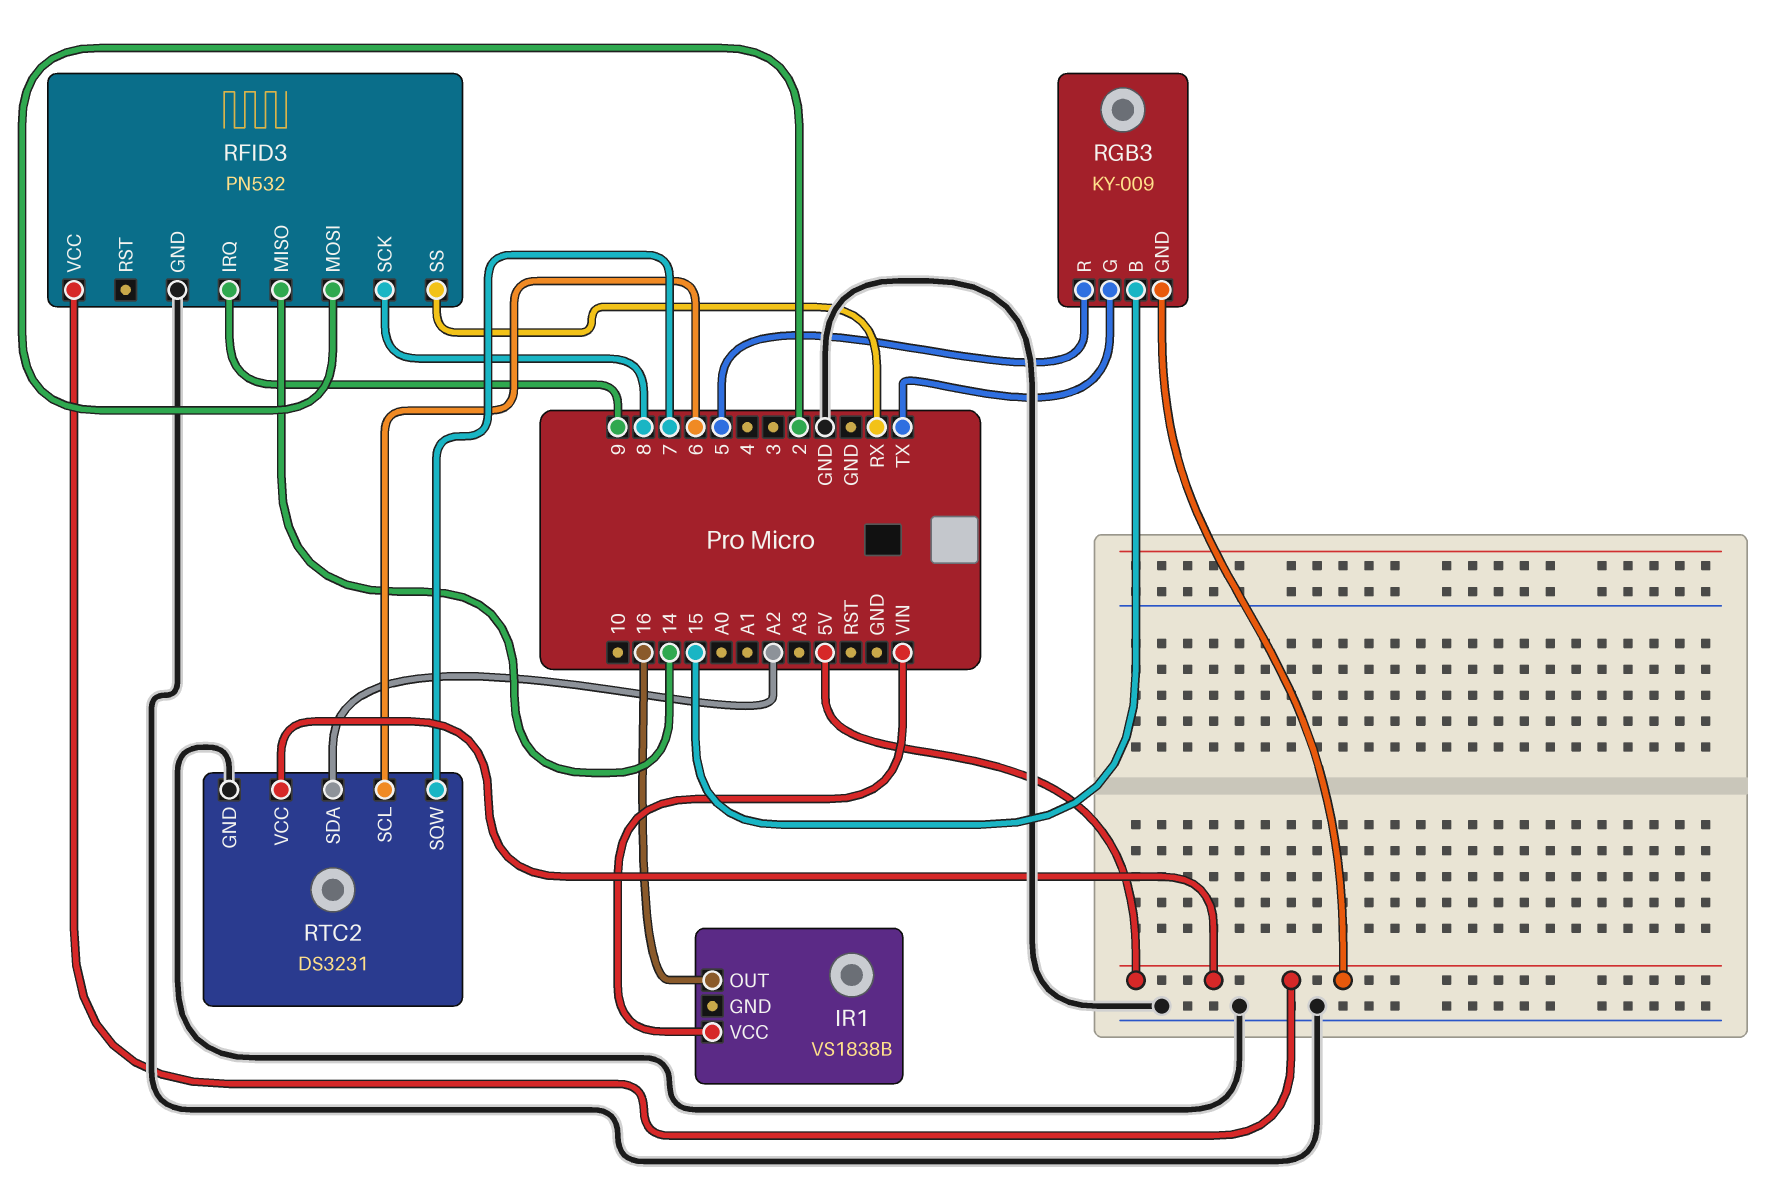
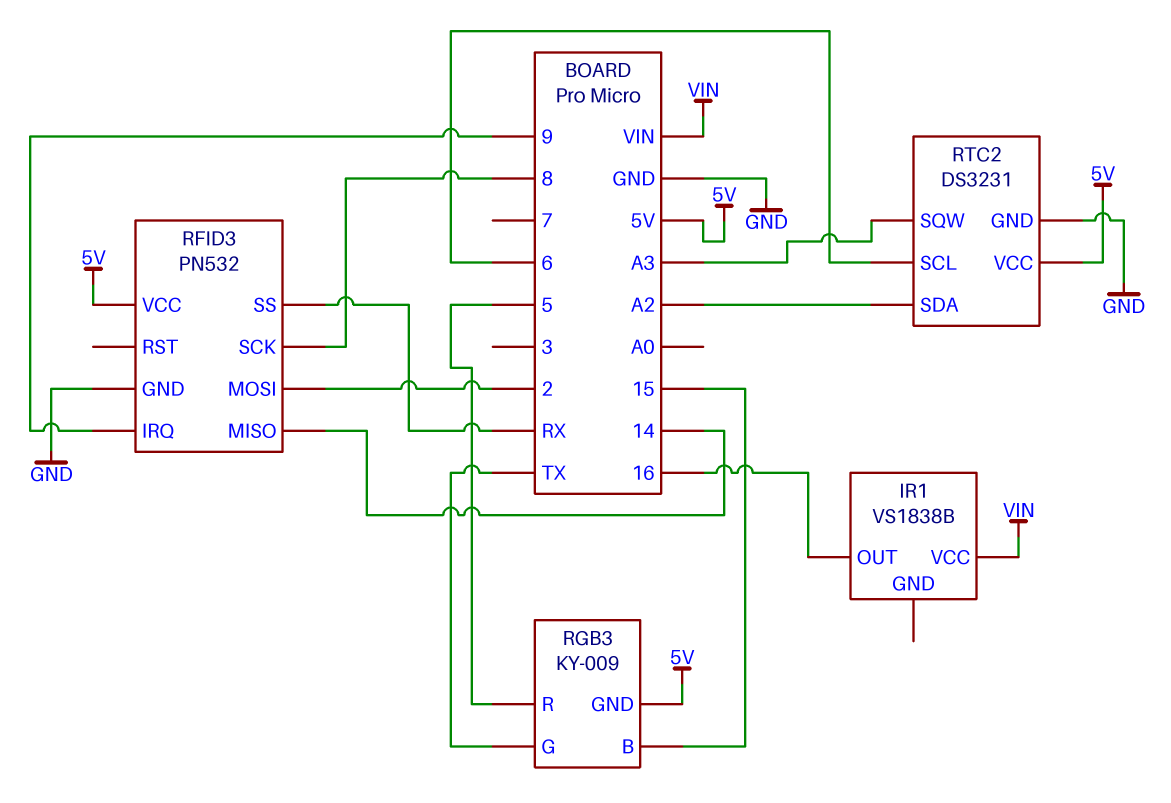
RTC2 pin SQW: 7 -> A3

